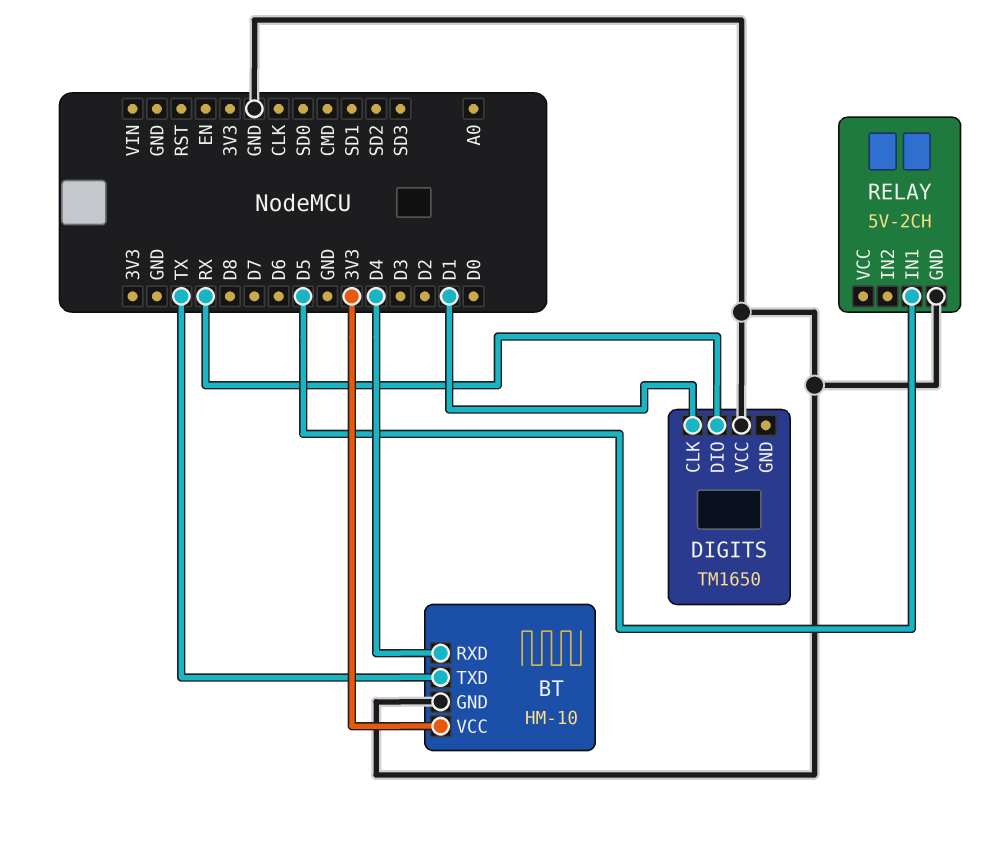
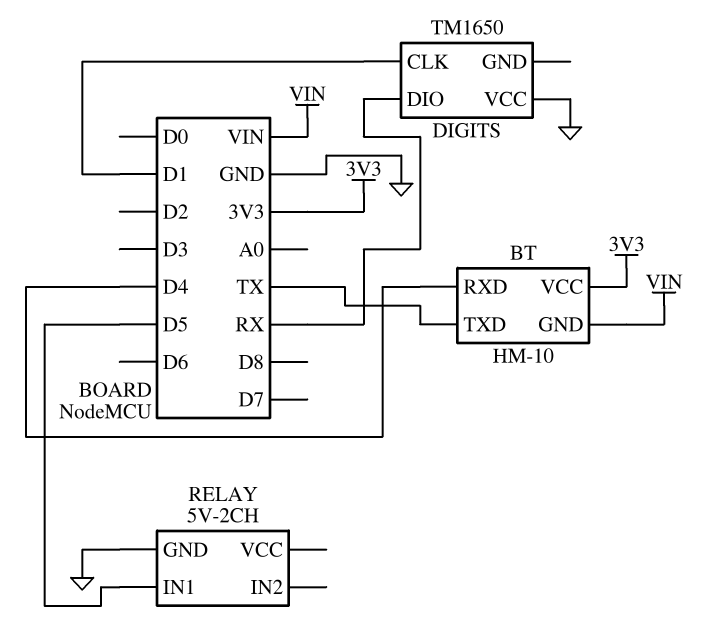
BT pin GND: GND -> VIN

